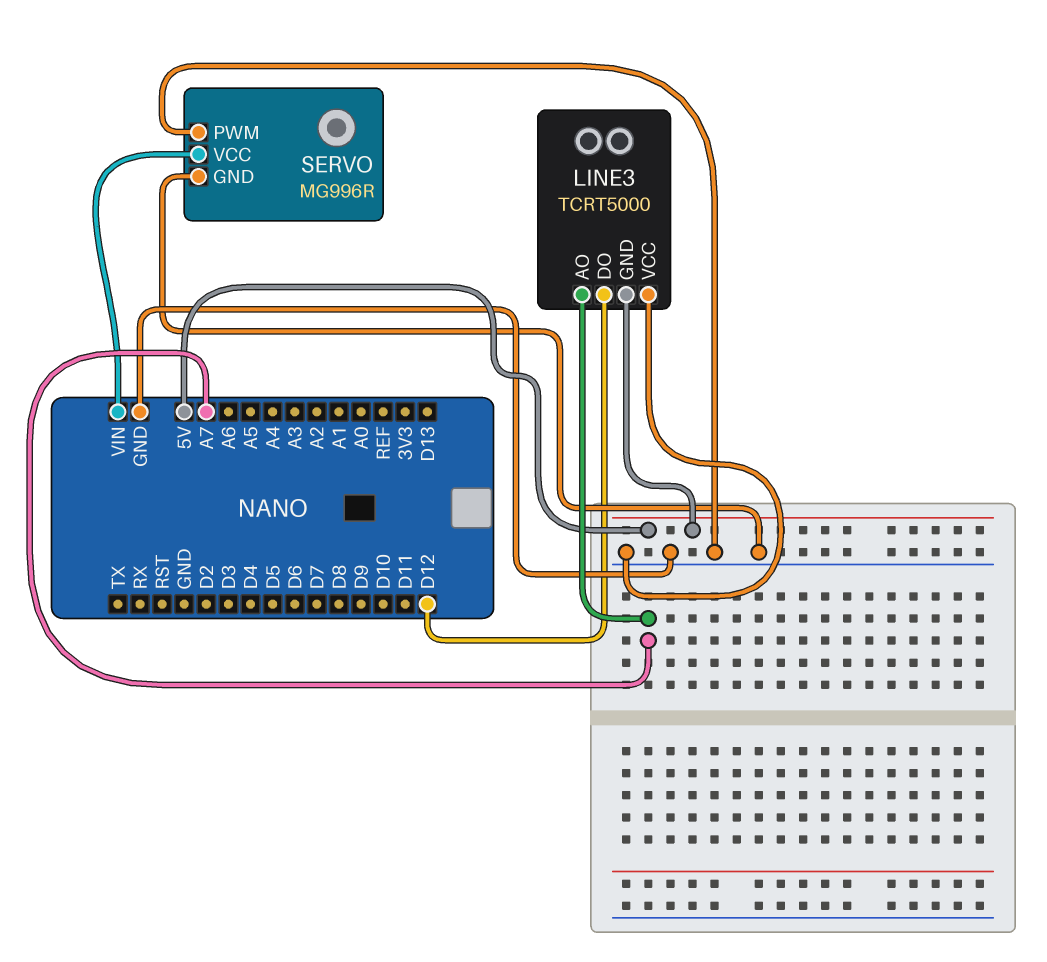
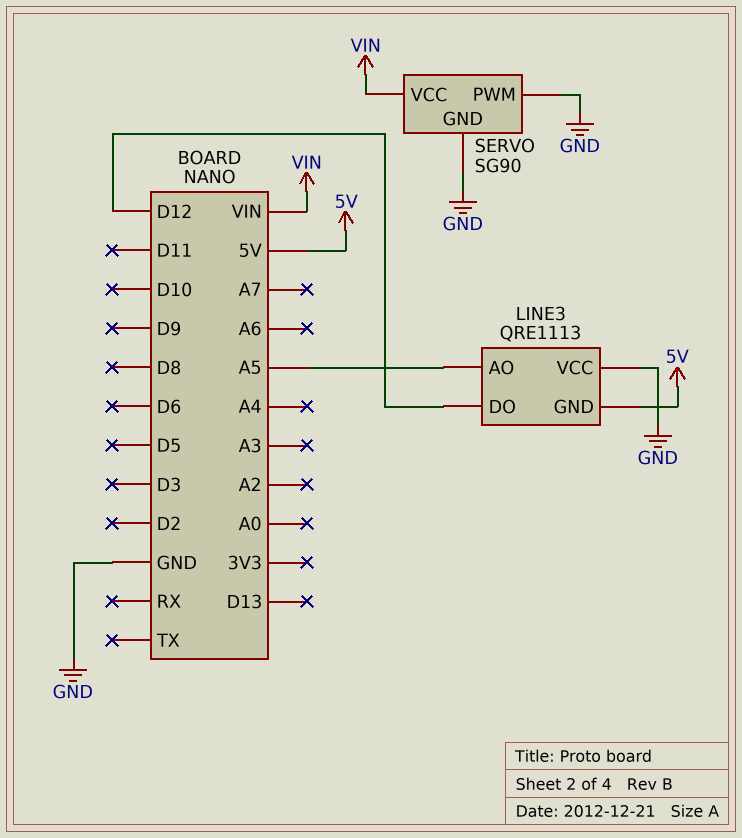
LINE3: TCRT5000 -> QRE1113
LINE3 pin AO: A7 -> A5
SERVO: MG996R -> SG90

